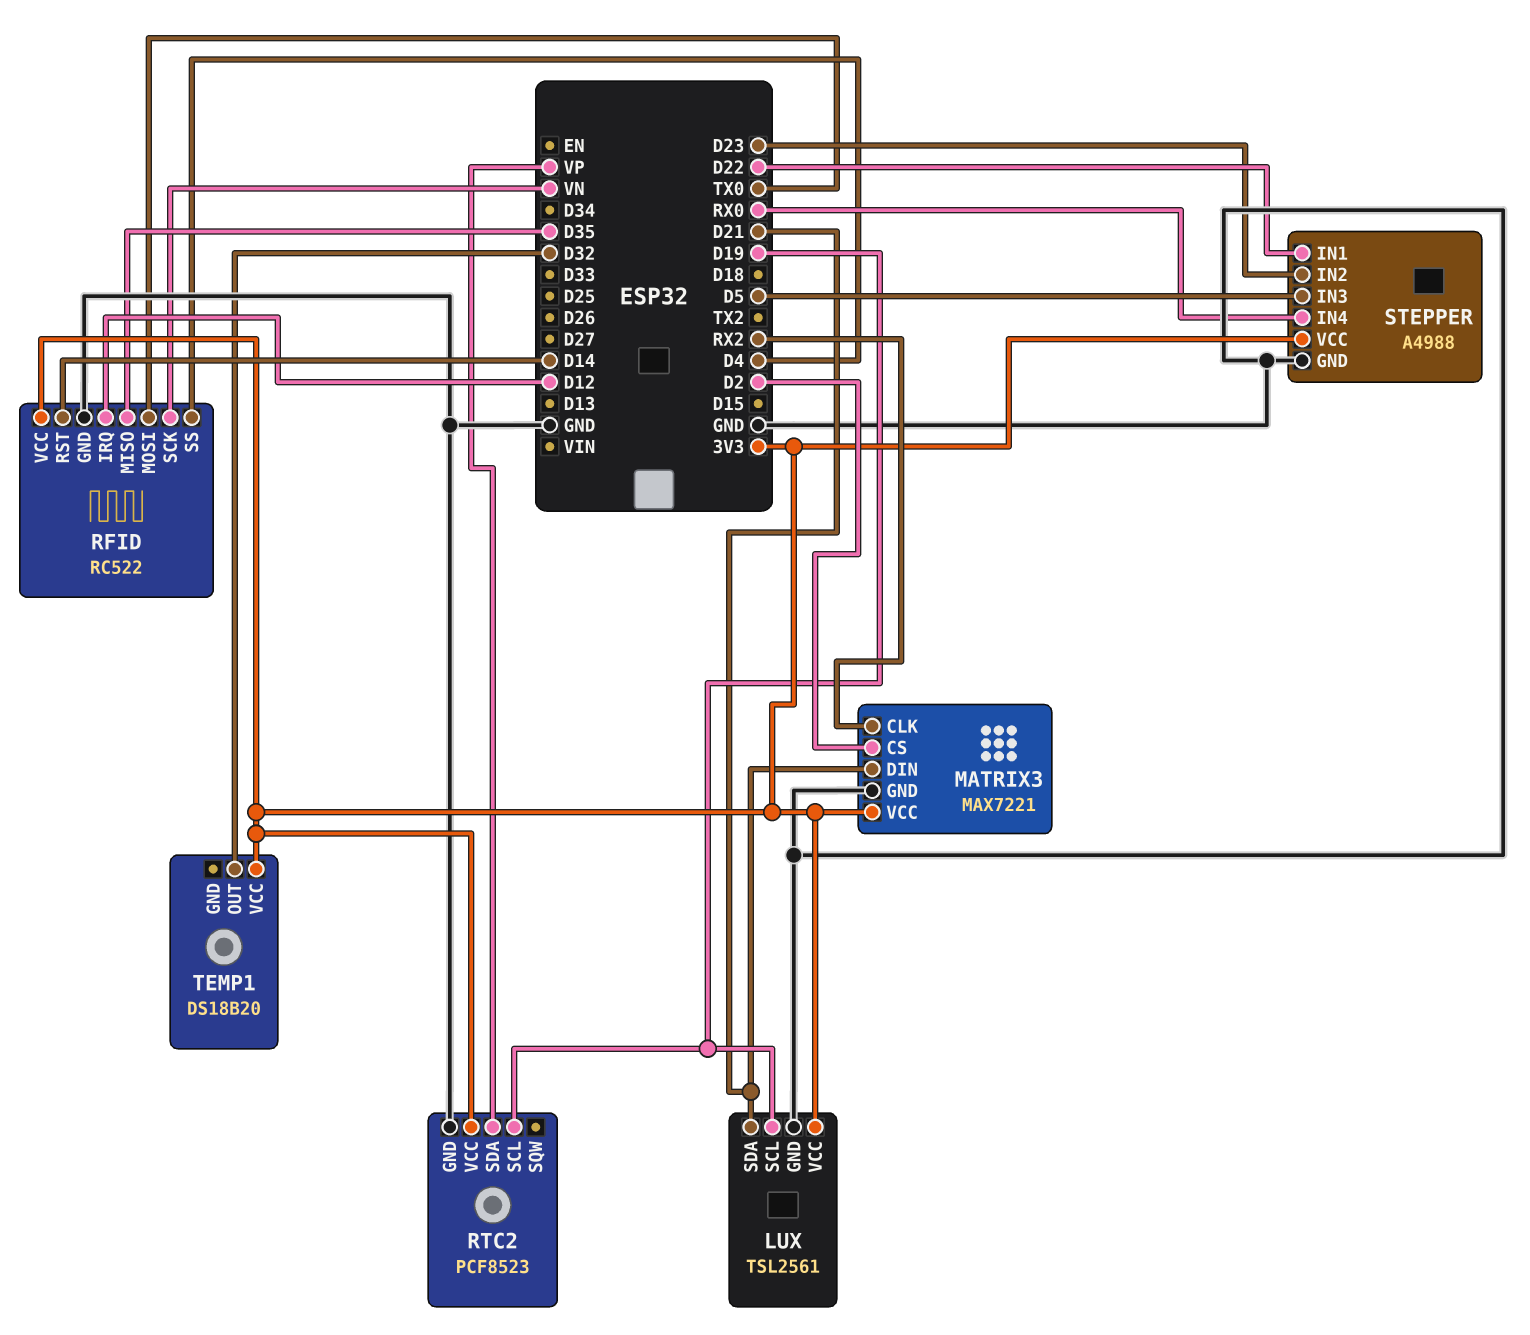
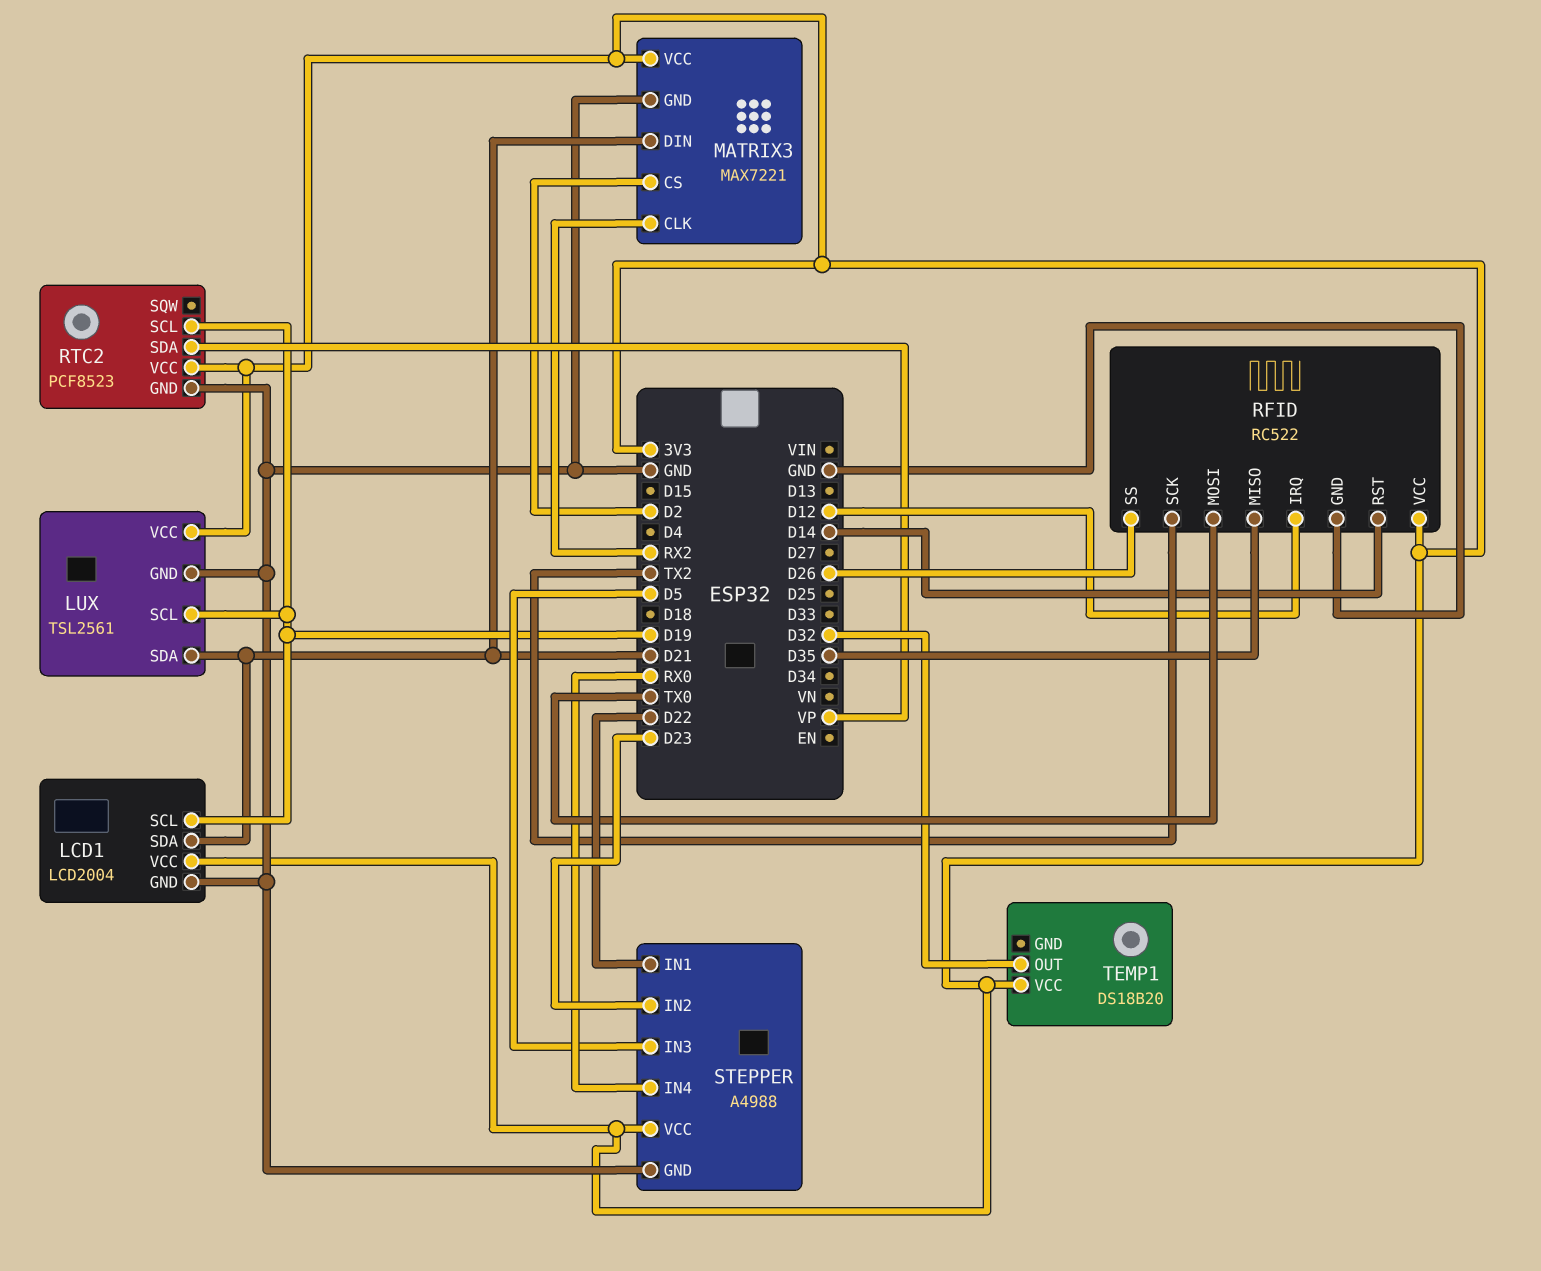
LCD1: none -> LCD2004
LCD1 pin GND: none -> GND
LCD1 pin SCL: none -> D19
LCD1 pin SDA: none -> D21
LCD1 pin VCC: none -> 3V3
RFID pin SCK: VN -> TX2
RFID pin SS: D4 -> D26

